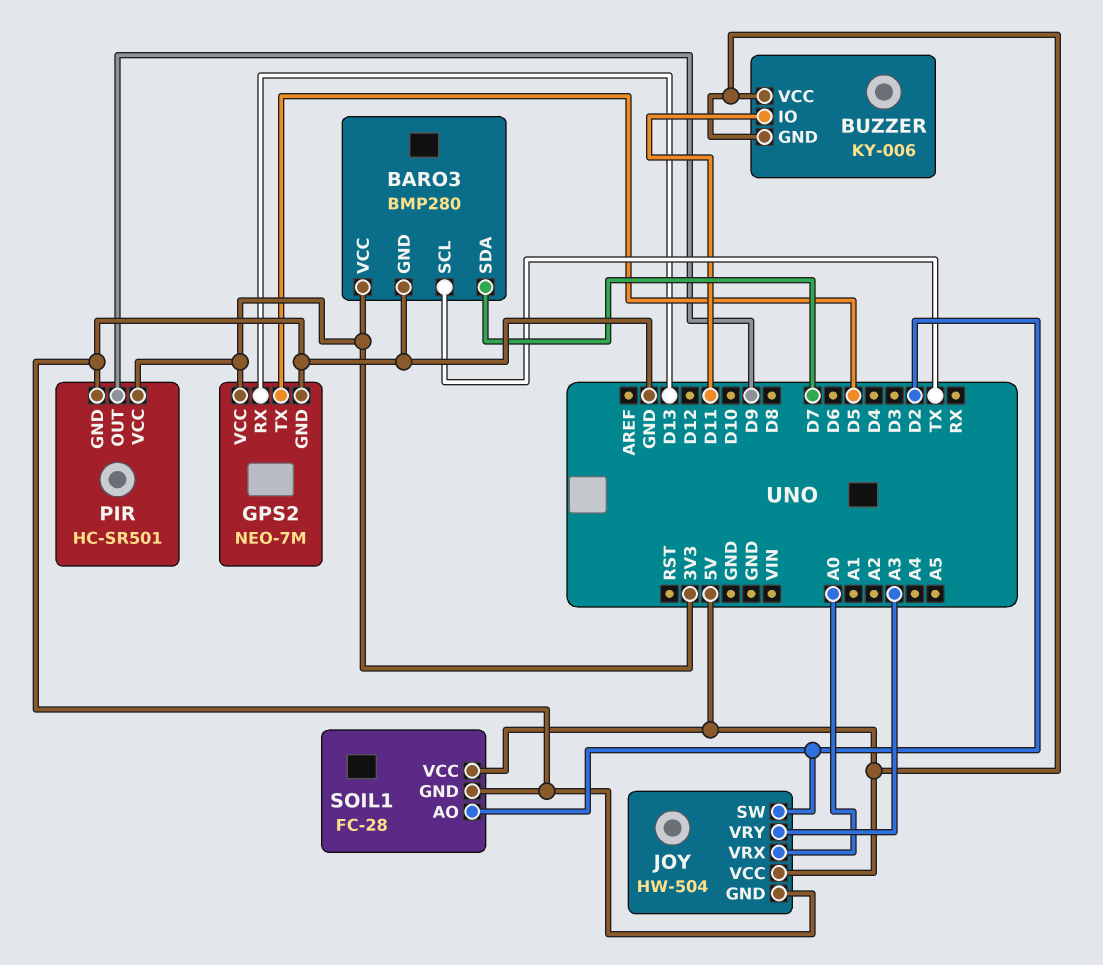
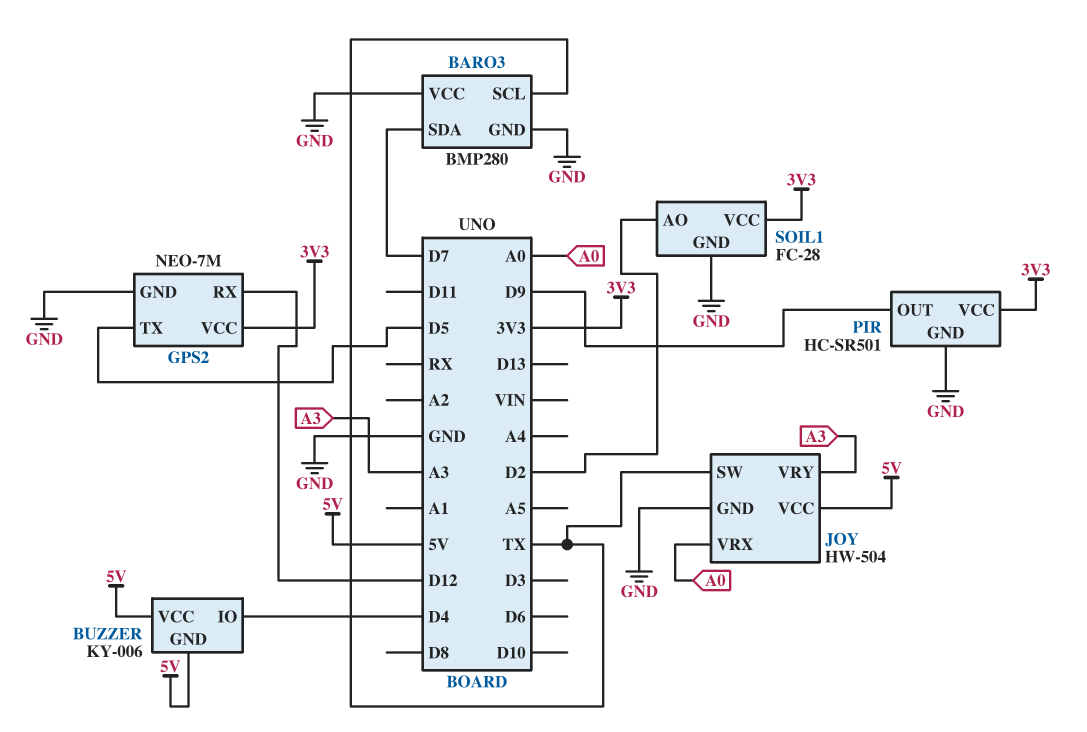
BARO3 pin VCC: 3V3 -> GND
BUZZER pin IO: D11 -> D4
GPS2 pin RX: D13 -> D12
JOY pin SW: D2 -> TX
SOIL1 pin VCC: 5V -> 3V3

